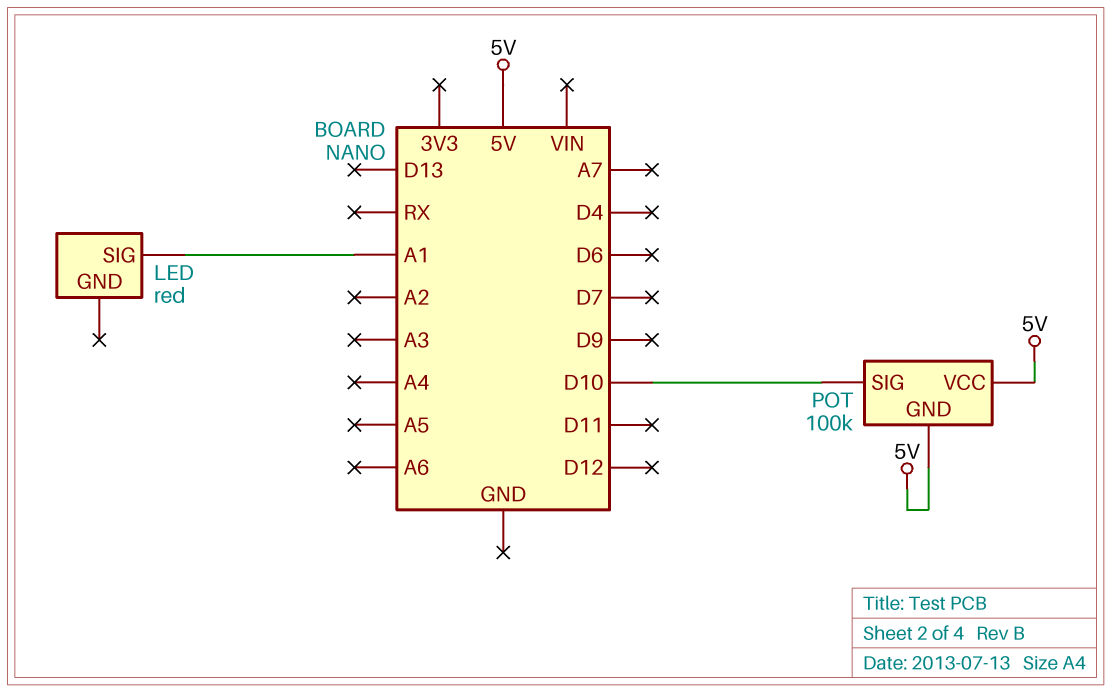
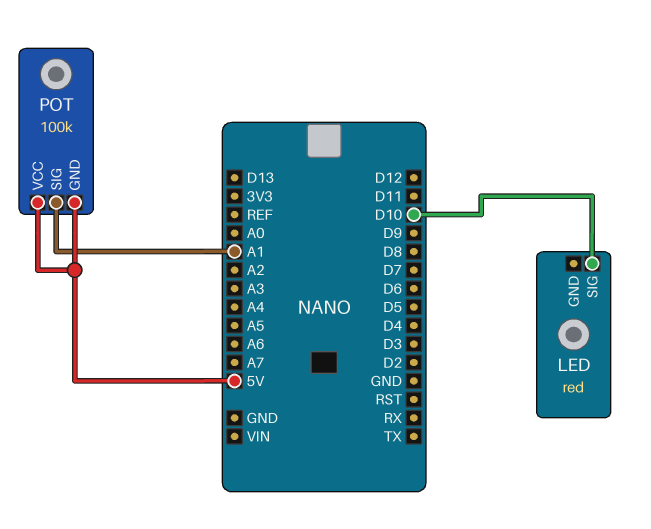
LED pin SIG: A1 -> D10
POT pin SIG: D10 -> A1

